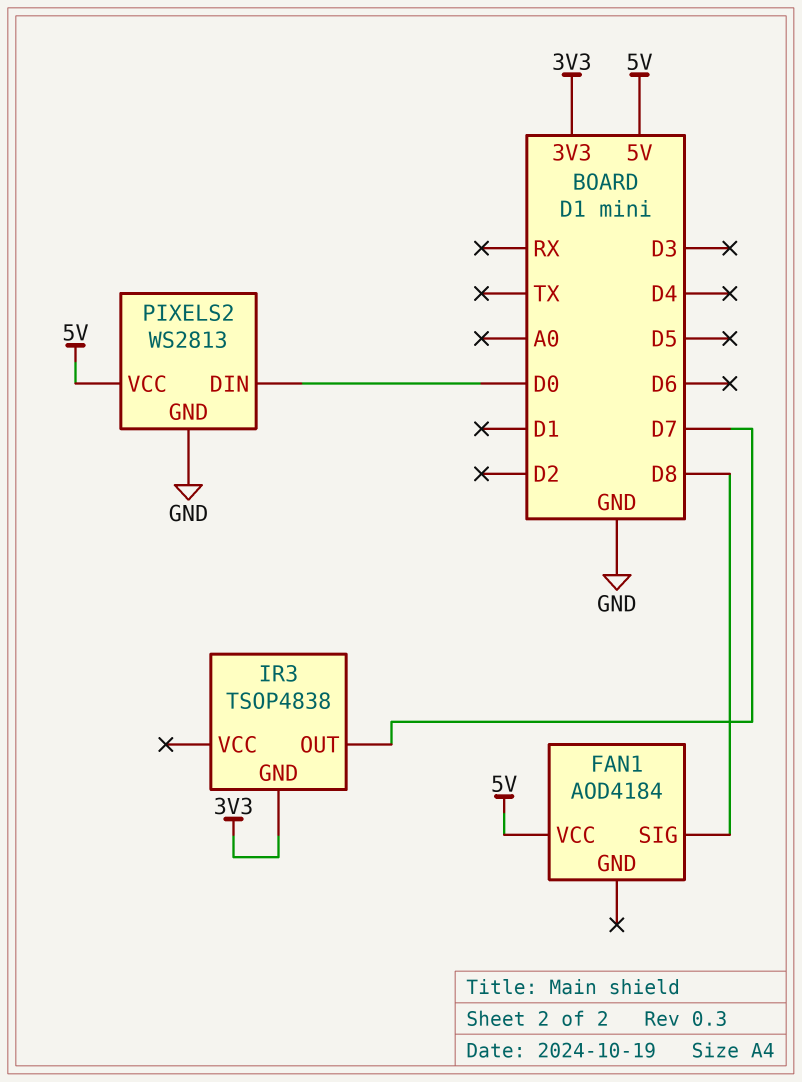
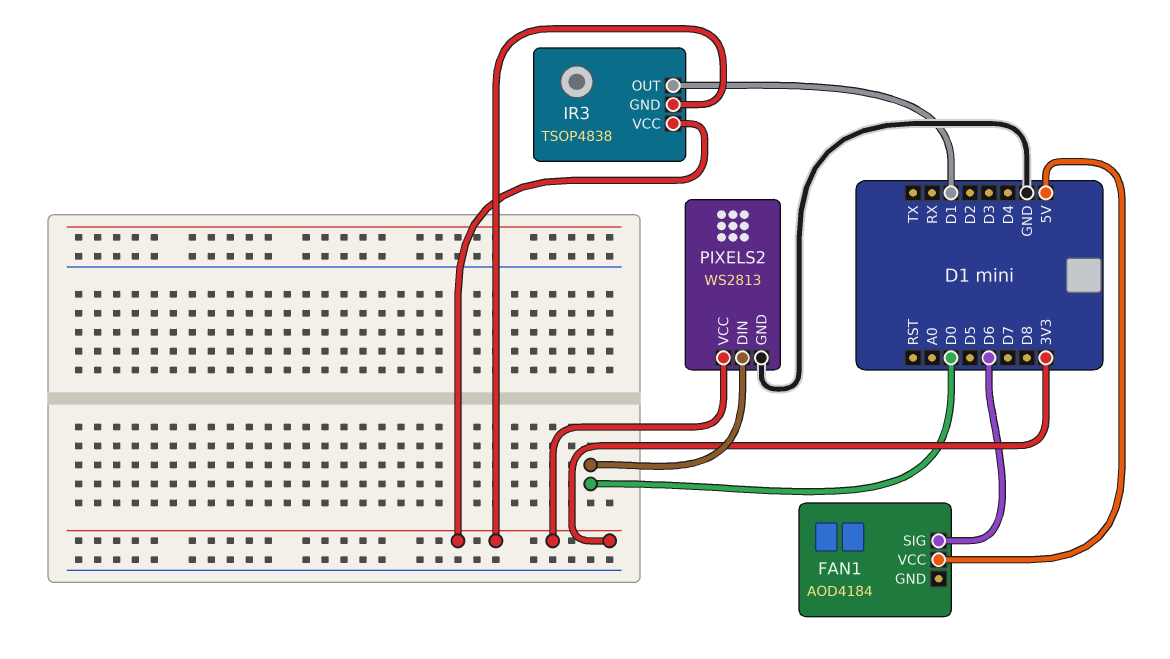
FAN1 pin SIG: D8 -> D6
IR3 pin OUT: D7 -> D1
IR3 pin VCC: none -> 3V3
PIXELS2 pin VCC: 5V -> 3V3

